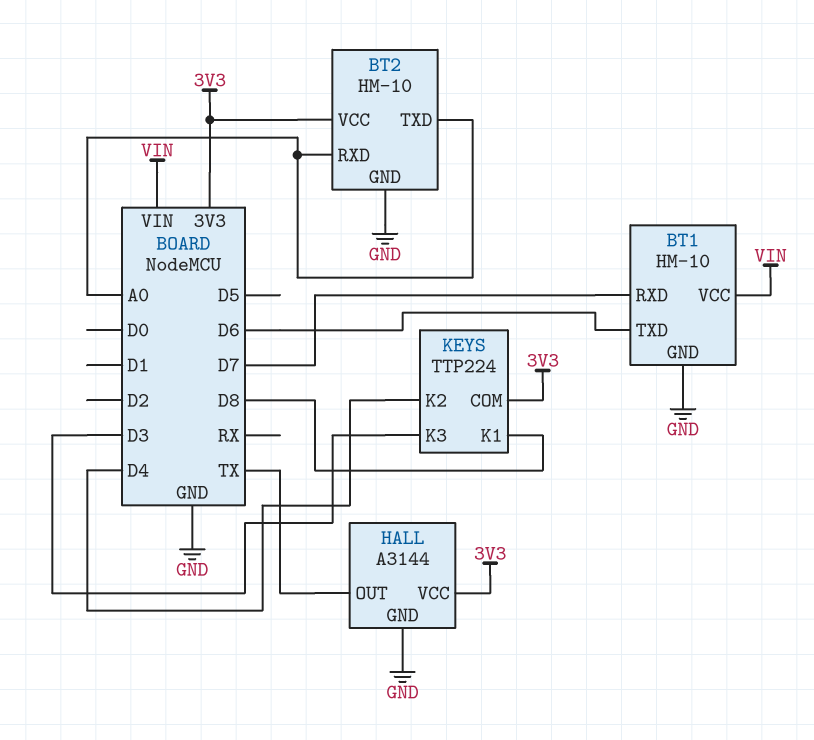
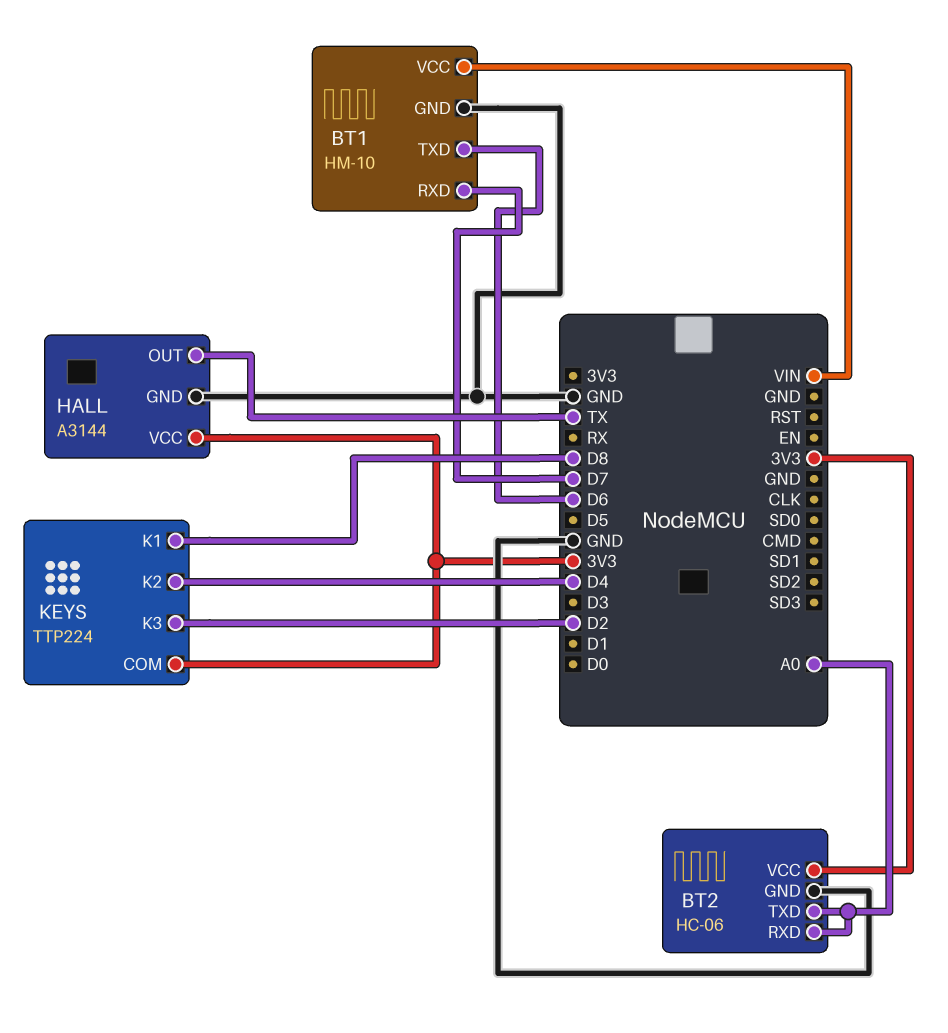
BT2: HM-10 -> HC-06
KEYS pin K3: D3 -> D2

